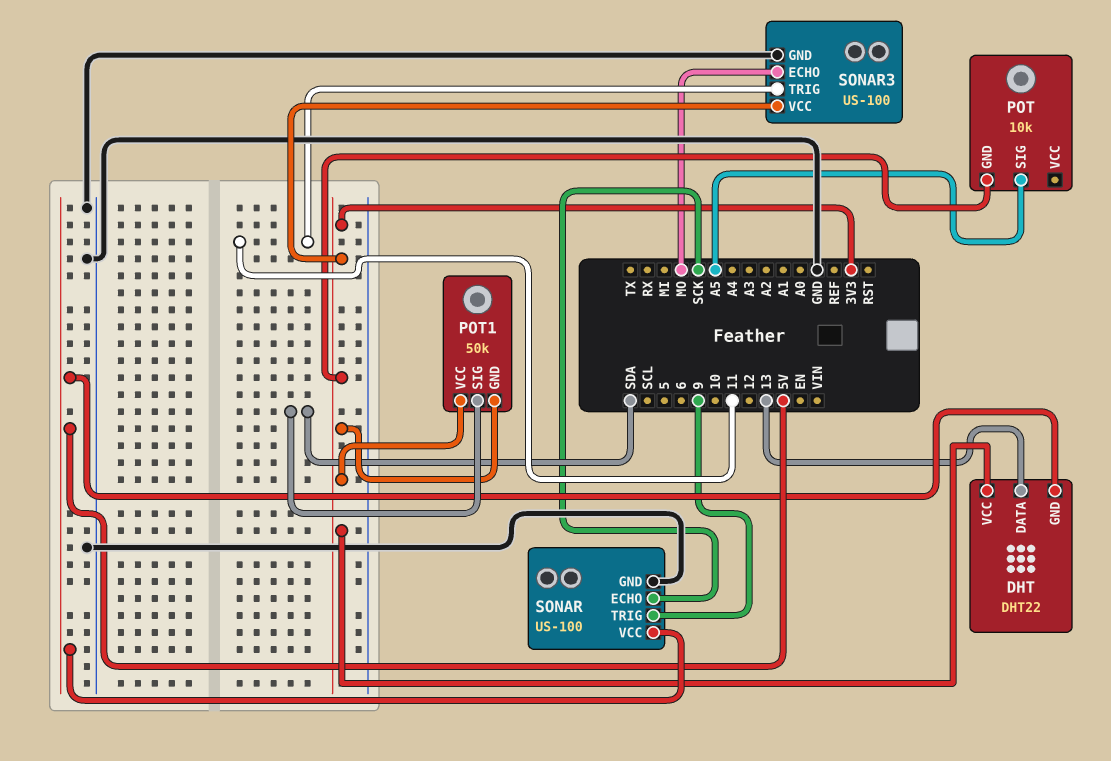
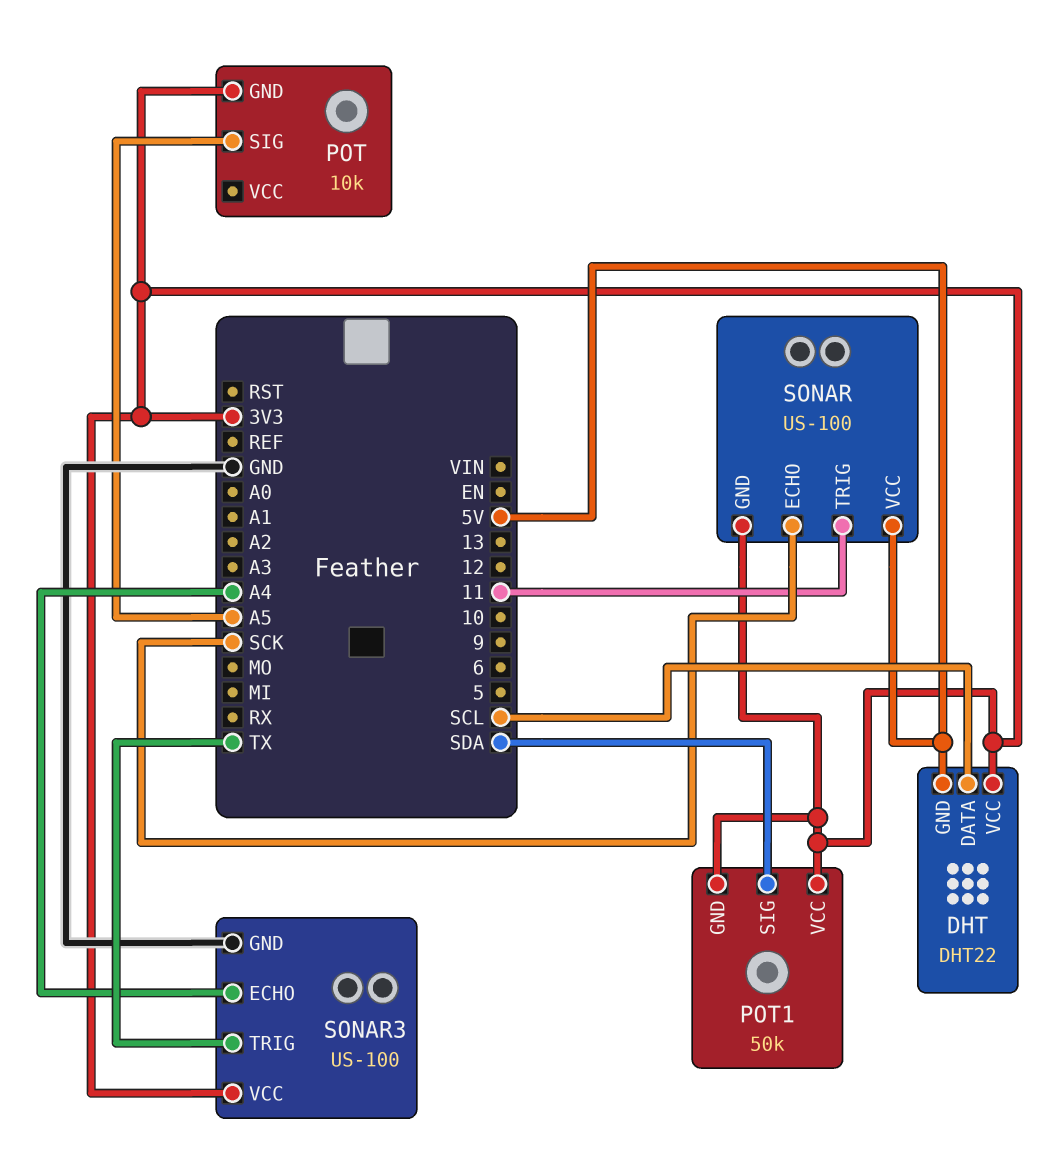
DHT pin DATA: 13 -> SCL
SONAR pin GND: GND -> 3V3
SONAR pin TRIG: 9 -> 11
SONAR3 pin ECHO: MO -> A4
SONAR3 pin TRIG: 11 -> TX

